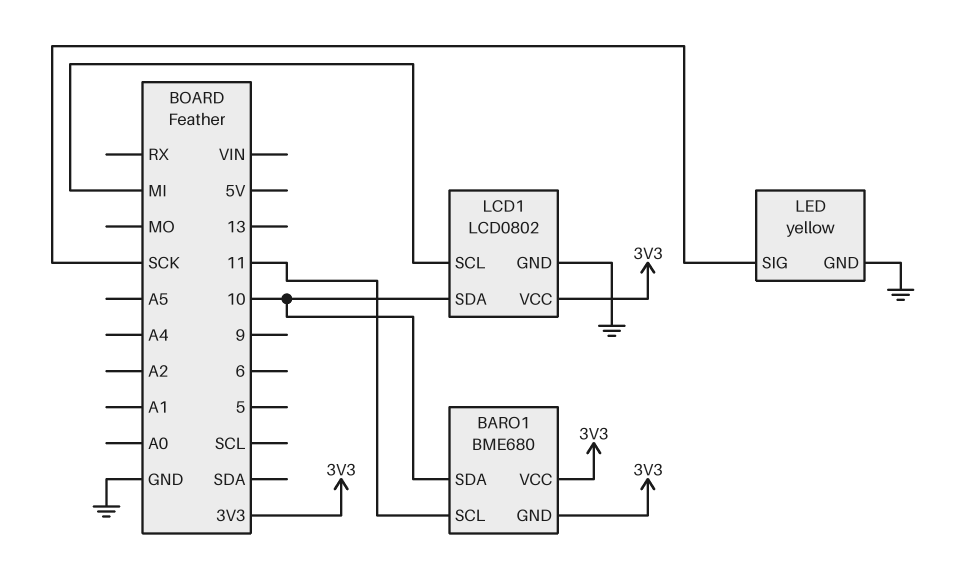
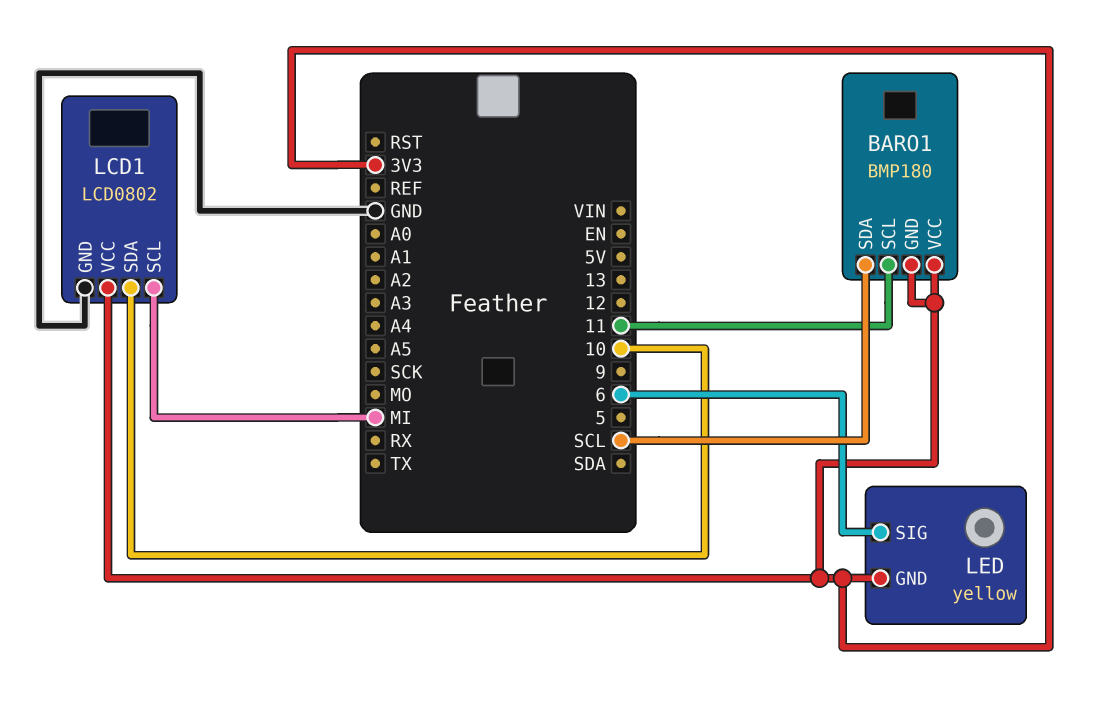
BARO1: BME680 -> BMP180
BARO1 pin SDA: 10 -> SCL
LED pin GND: GND -> 3V3
LED pin SIG: SCK -> 6

